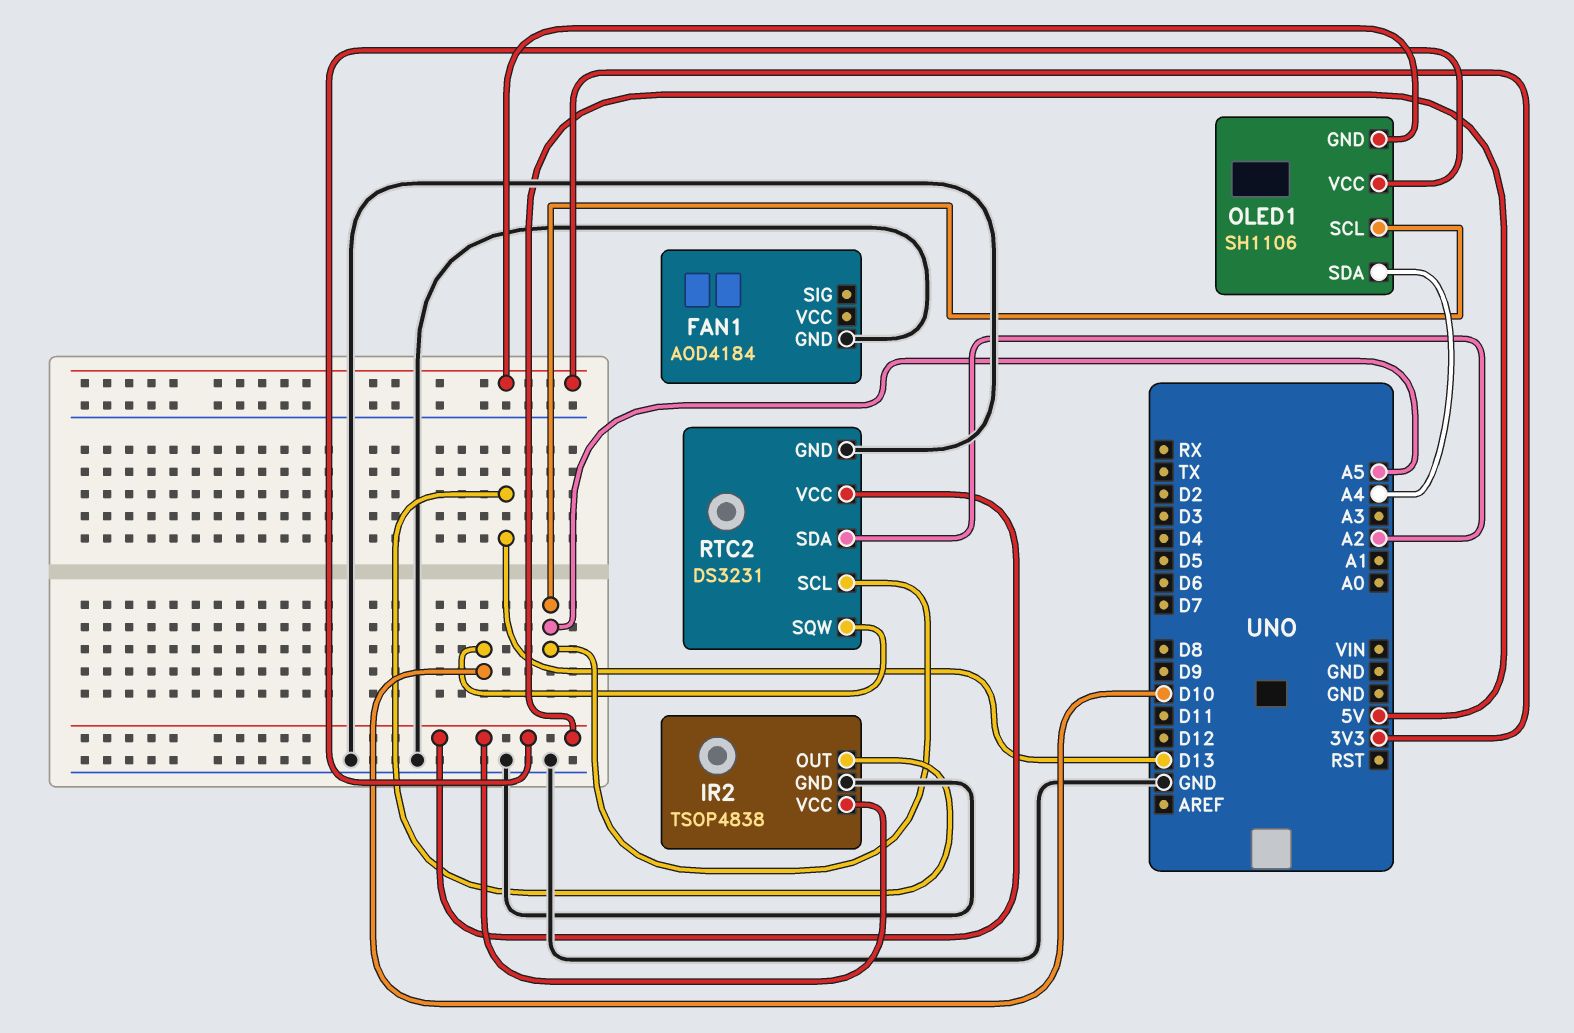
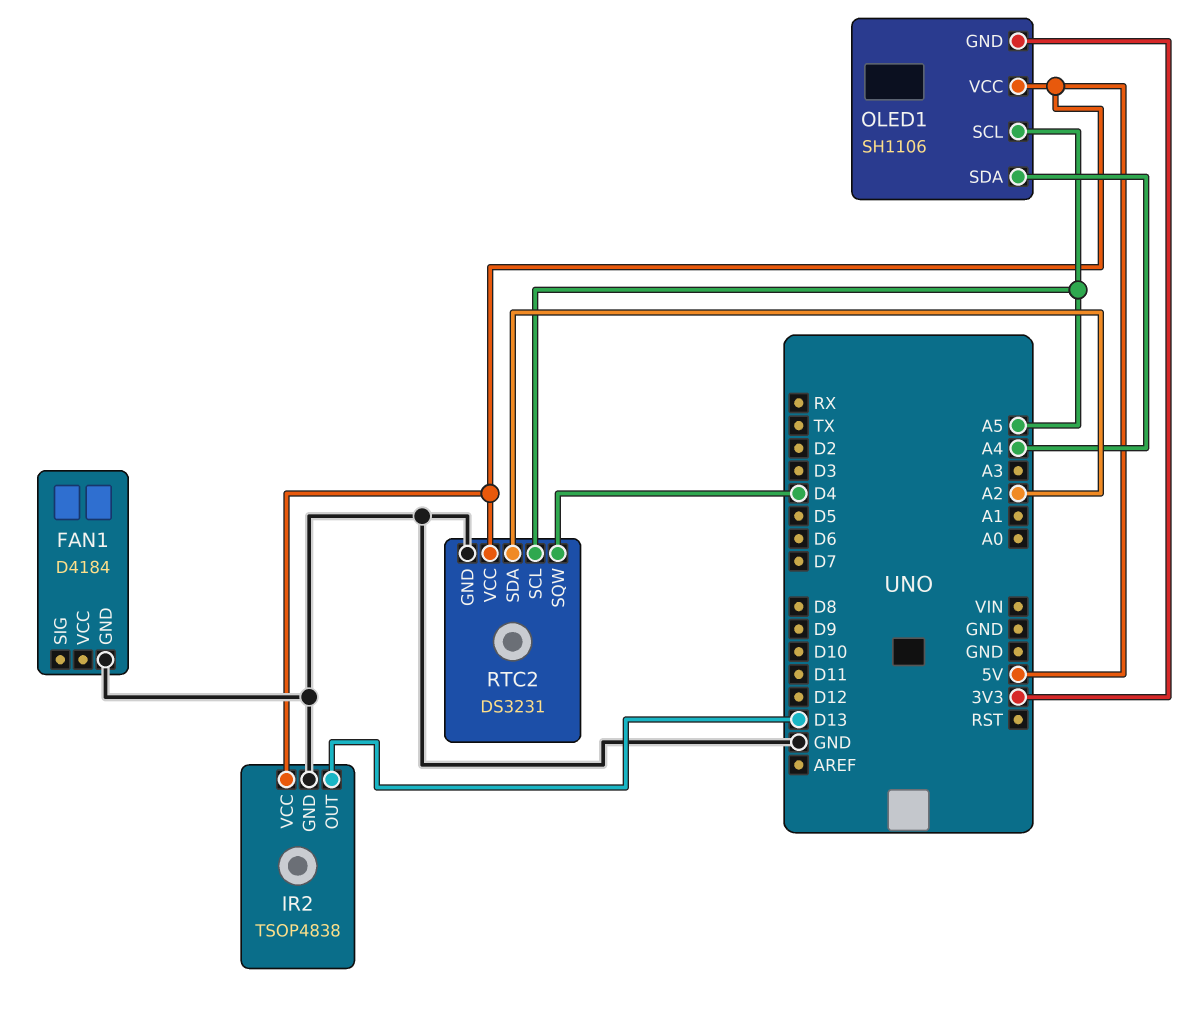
FAN1: AOD4184 -> D4184
RTC2 pin SQW: D10 -> D4

